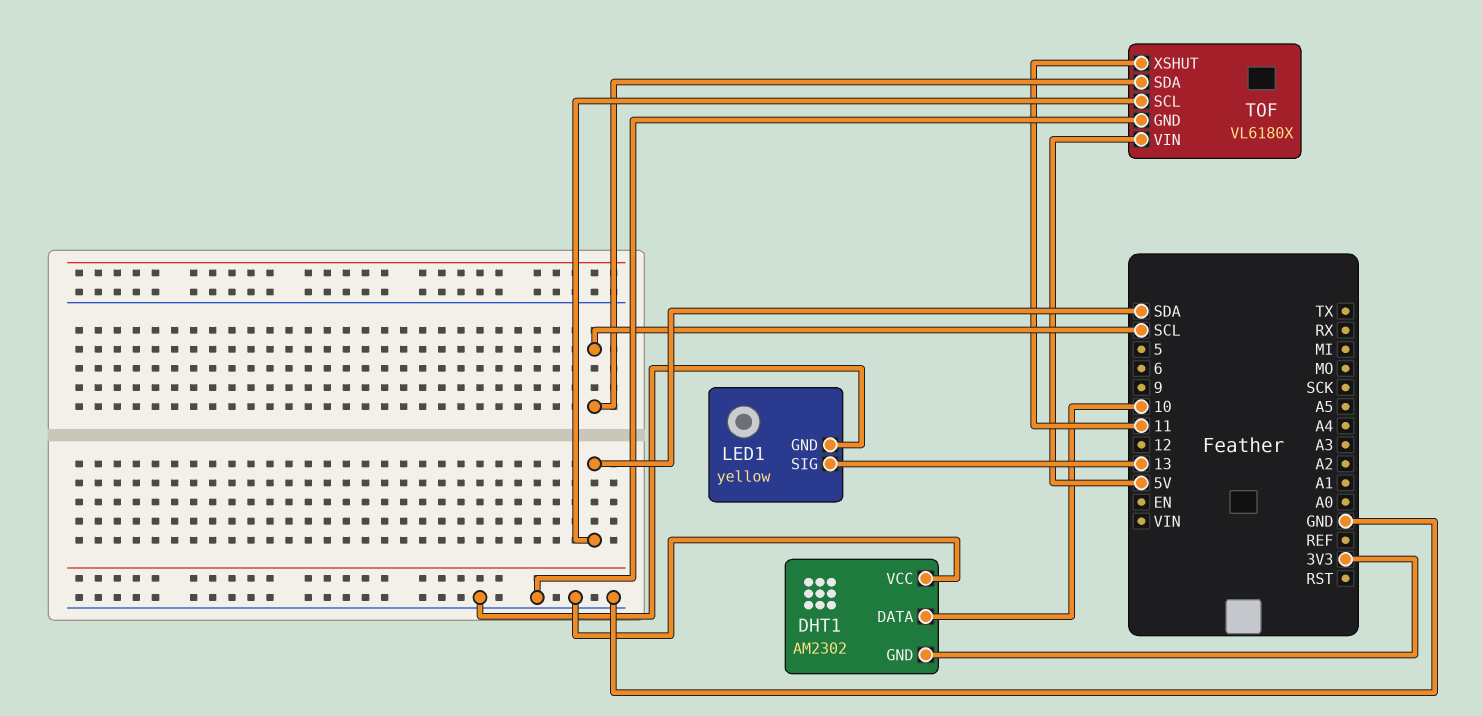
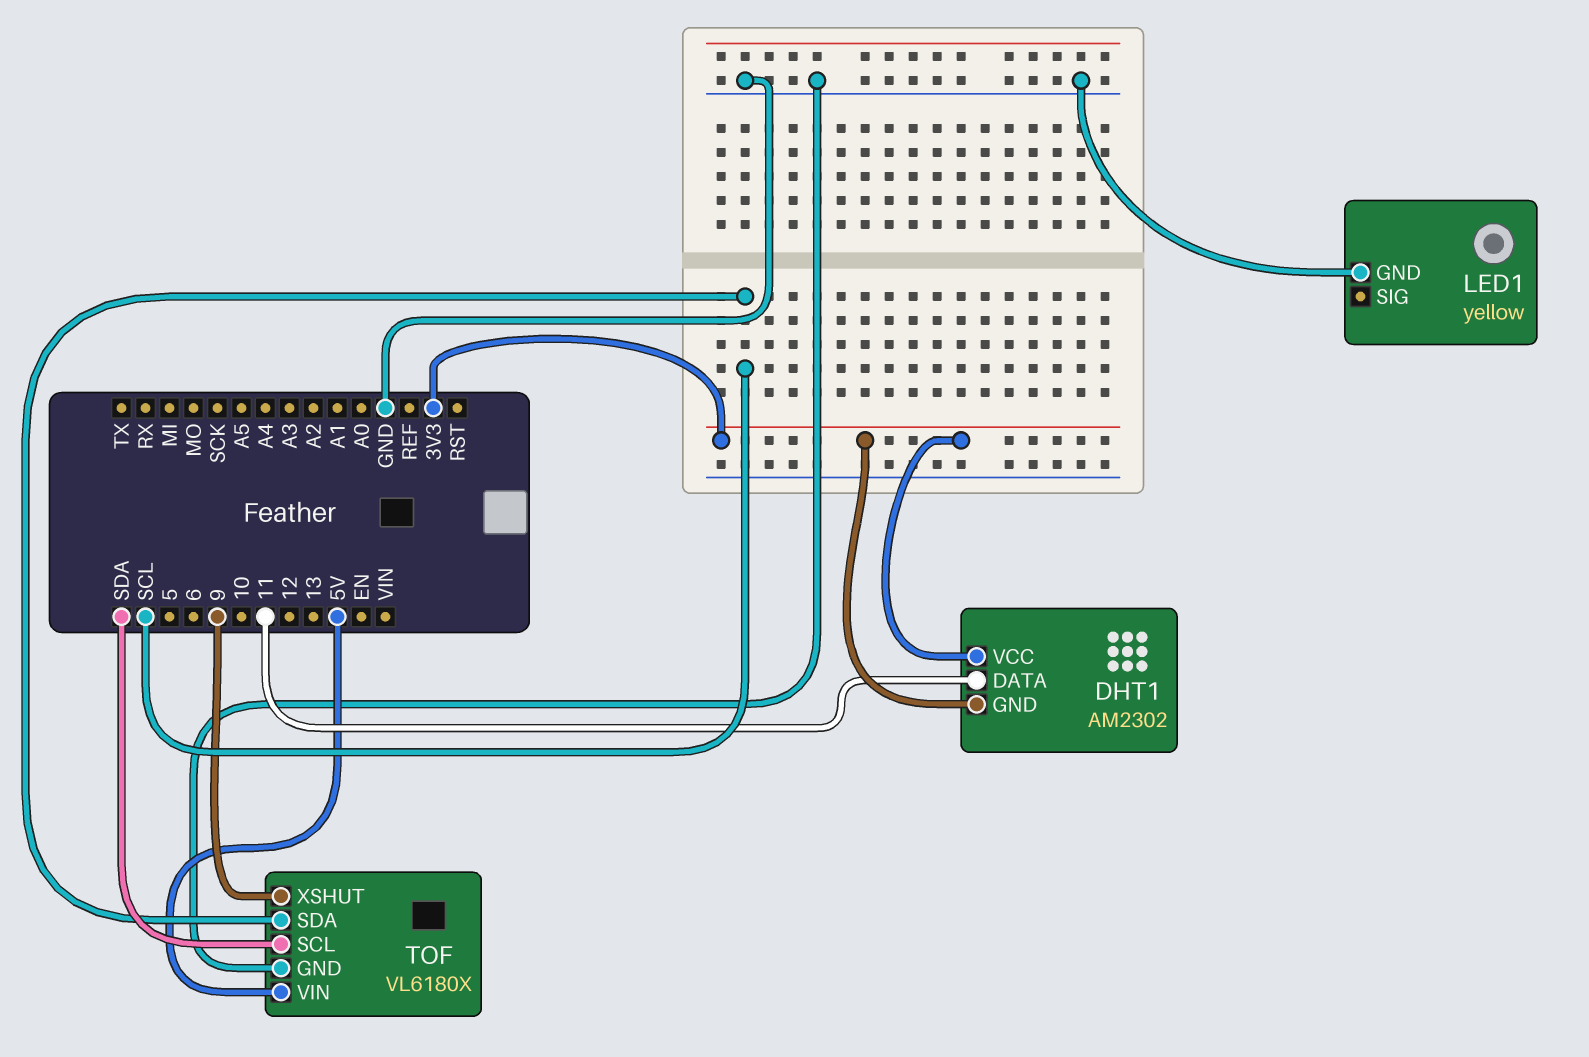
DHT1 pin DATA: 10 -> 11
DHT1 pin VCC: GND -> 3V3
LED1 pin SIG: 13 -> none
TOF pin XSHUT: 11 -> 9

